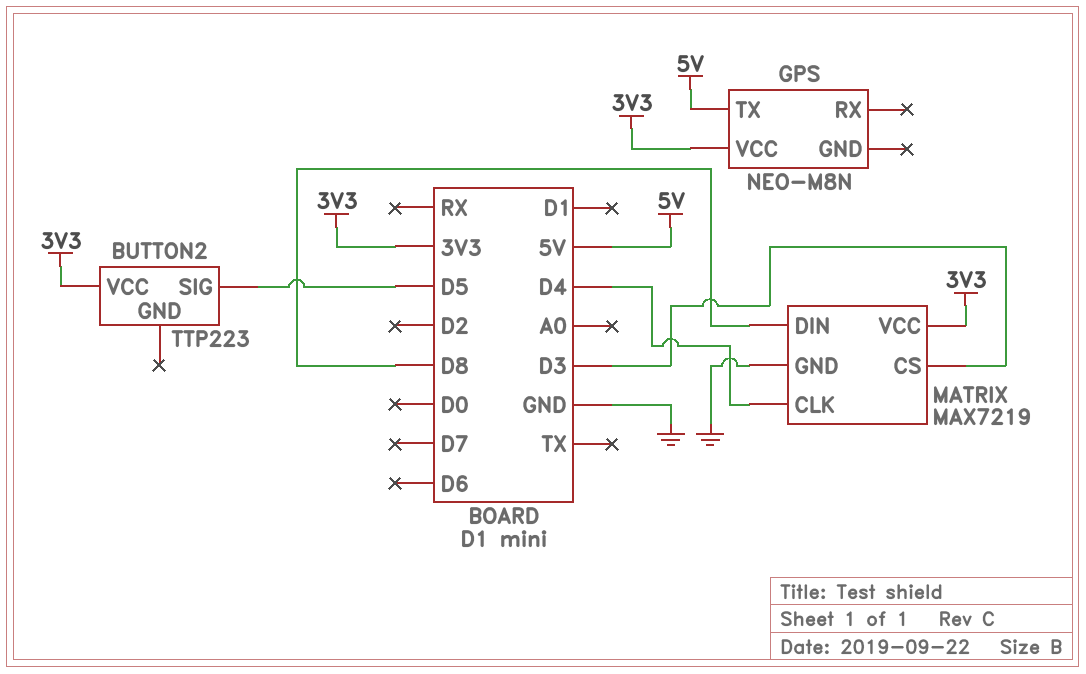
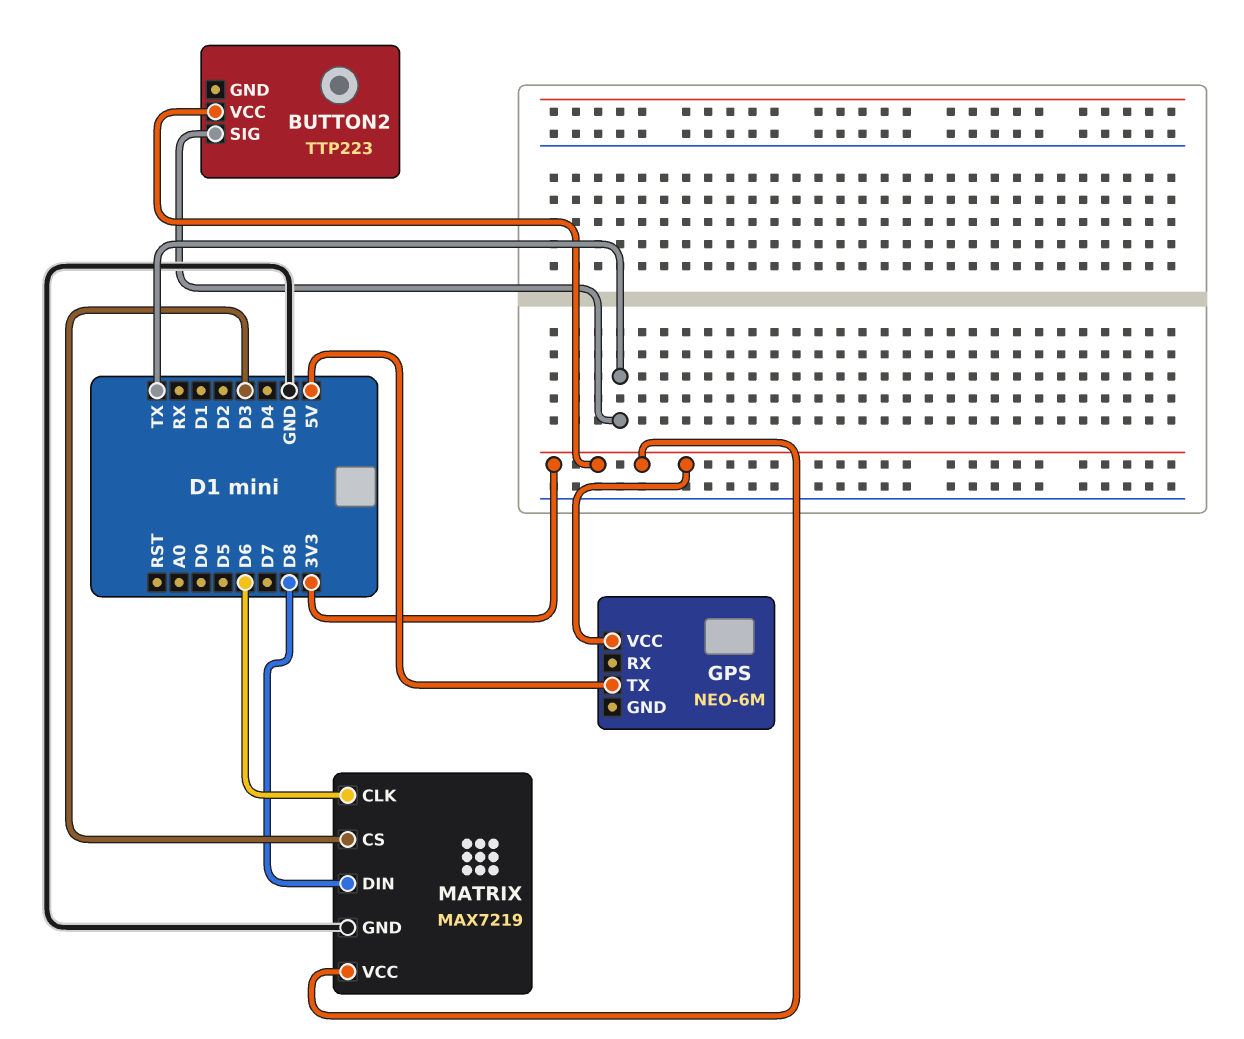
BUTTON2 pin SIG: D5 -> TX
GPS: NEO-M8N -> NEO-6M
MATRIX pin CLK: D4 -> D6

